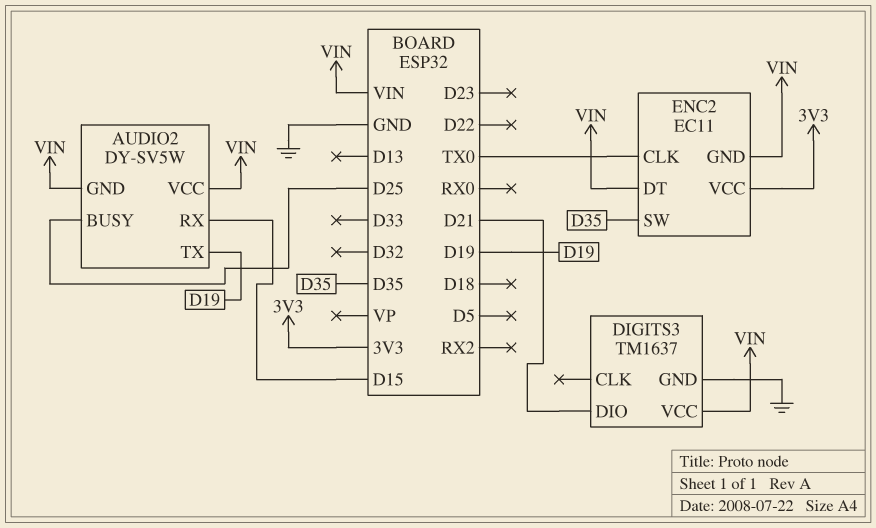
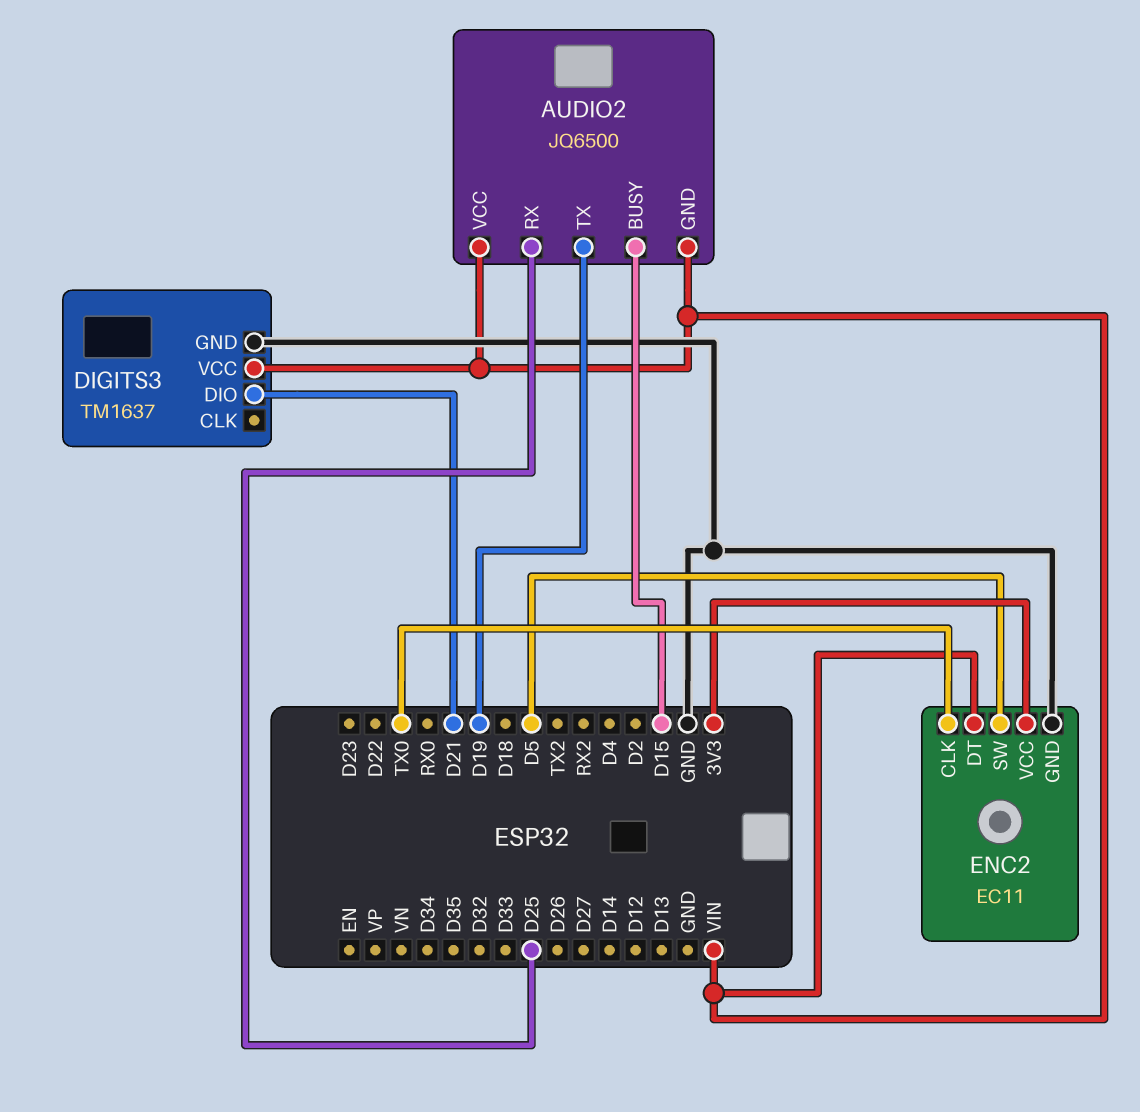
AUDIO2: DY-SV5W -> JQ6500
AUDIO2 pin BUSY: D25 -> D15
AUDIO2 pin RX: D15 -> D25
ENC2 pin GND: VIN -> GND
ENC2 pin SW: D35 -> D5

